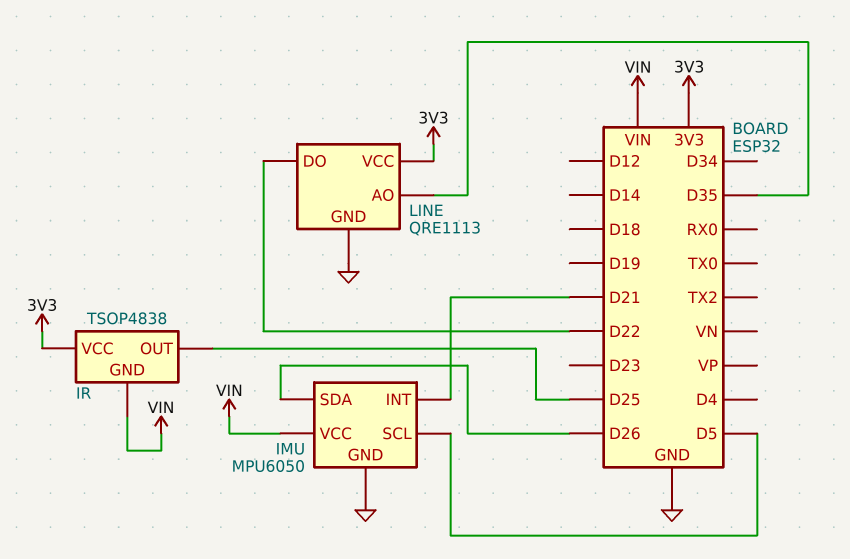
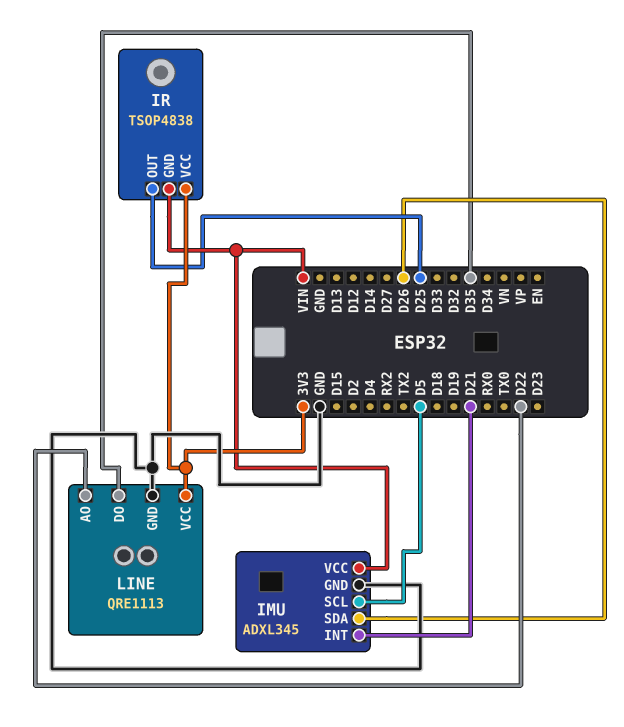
IMU: MPU6050 -> ADXL345
LINE pin AO: D35 -> D22
LINE pin DO: D22 -> D35

